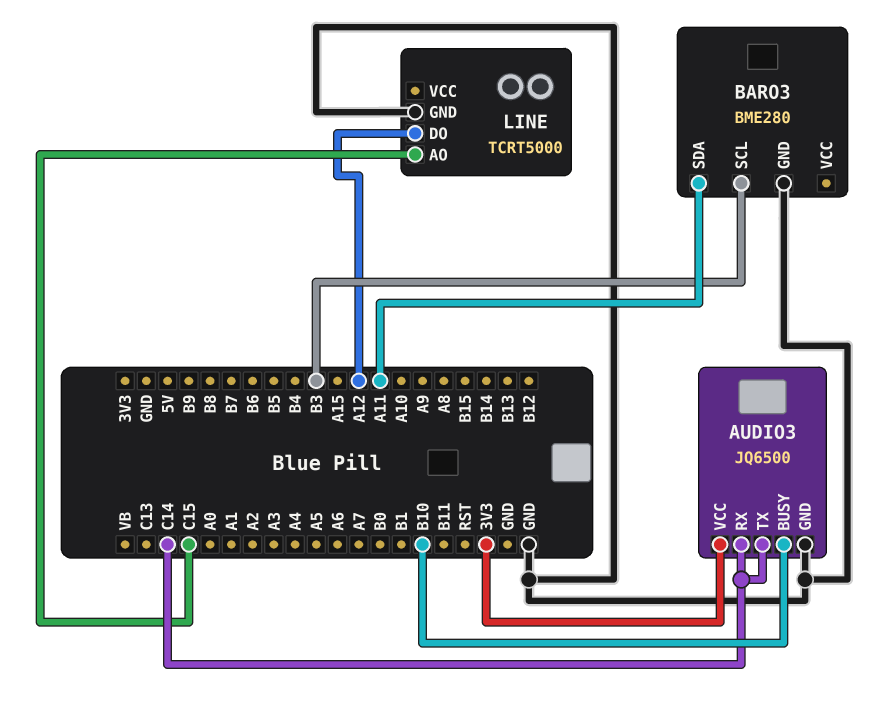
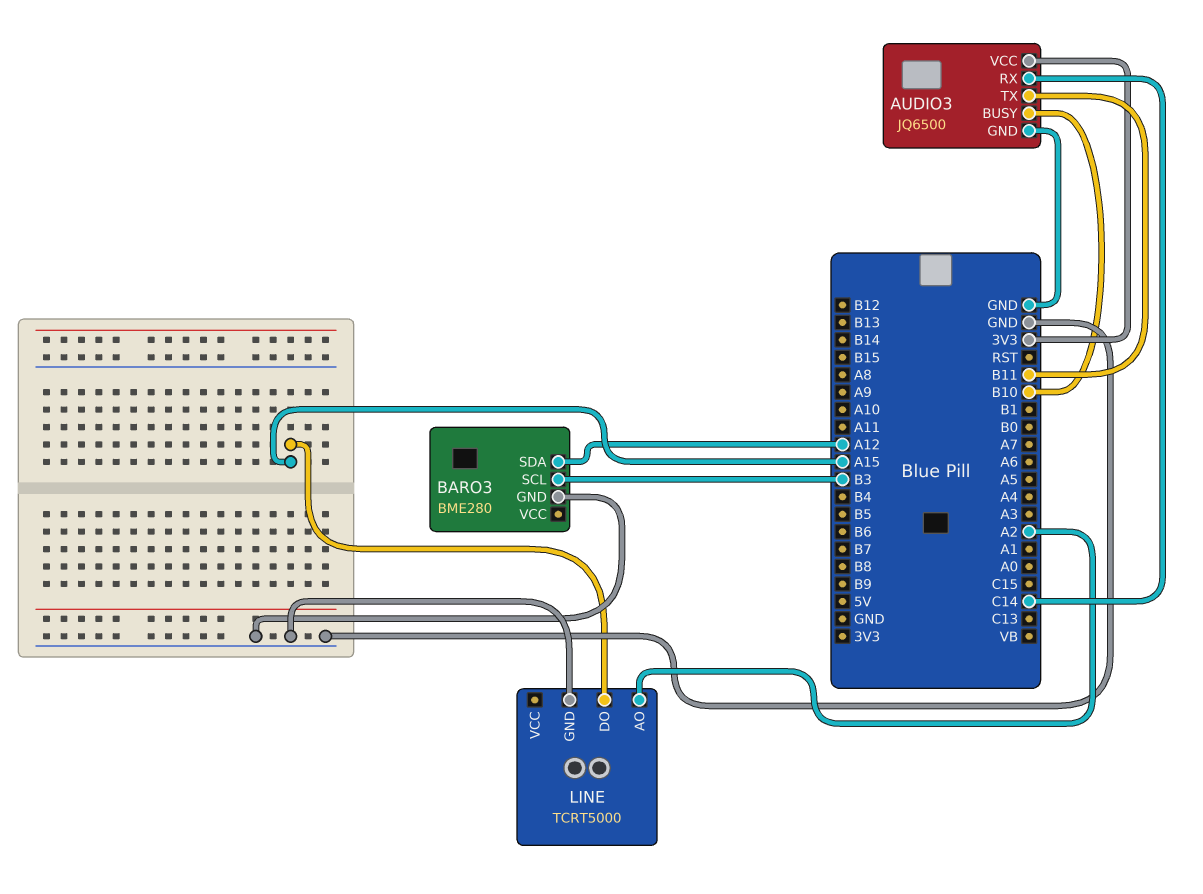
AUDIO3 pin TX: C14 -> B11
BARO3 pin SDA: A11 -> A12
LINE pin AO: C15 -> A2
LINE pin DO: A12 -> A15

